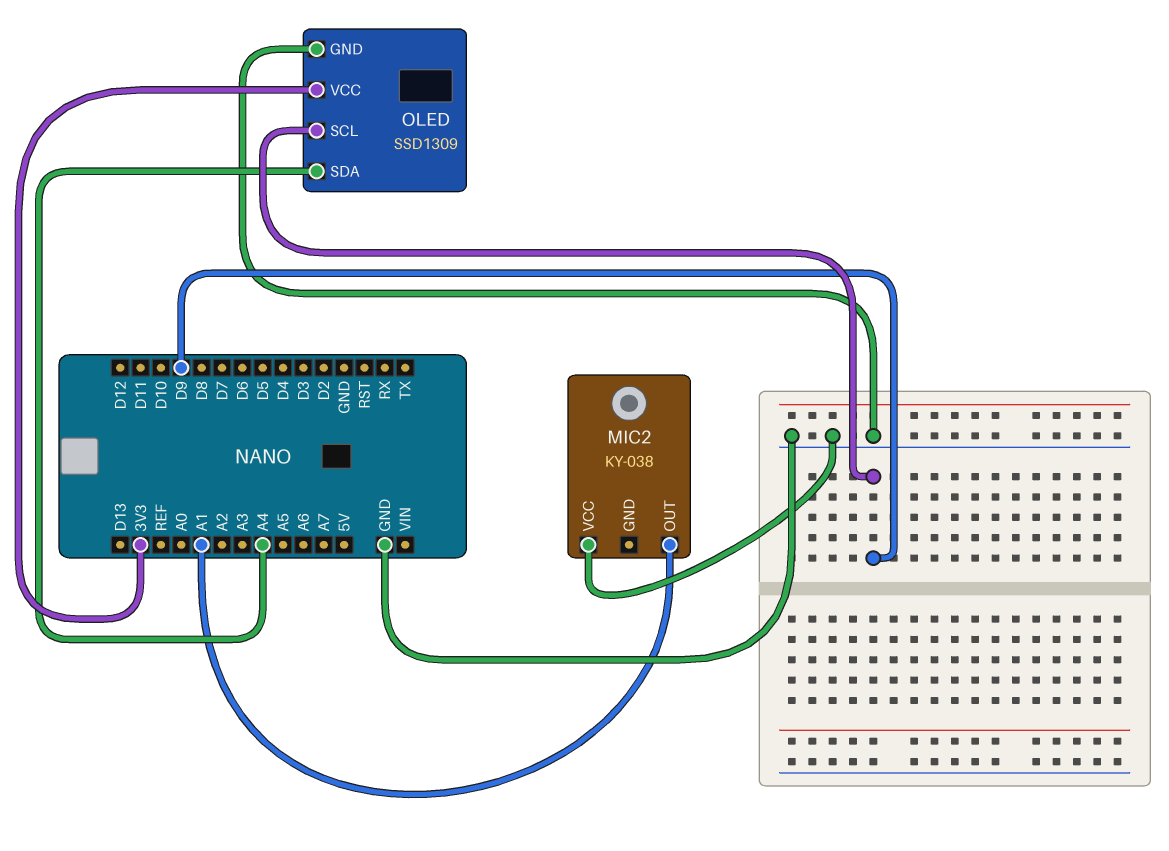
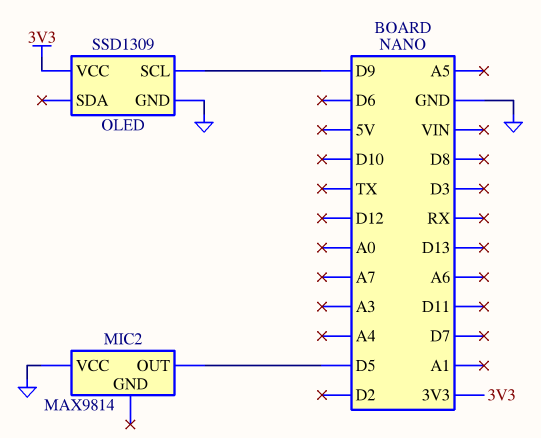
MIC2: KY-038 -> MAX9814
MIC2 pin OUT: A1 -> D5
OLED pin SDA: A4 -> none

